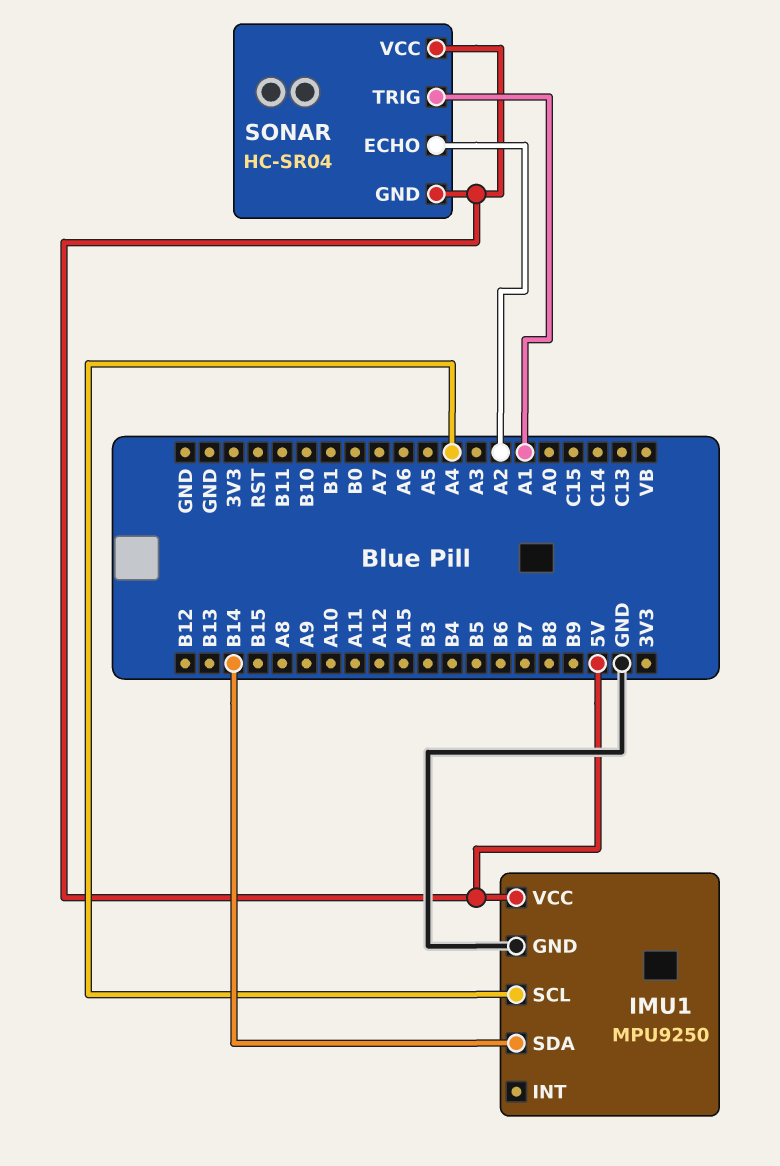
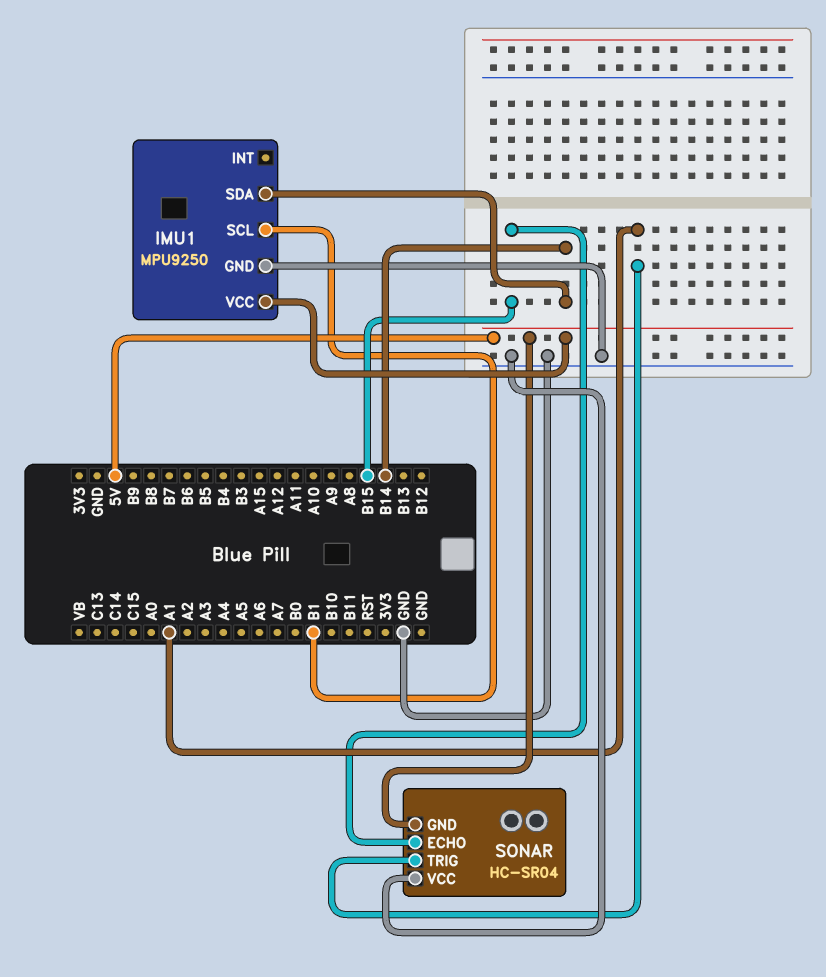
IMU1 pin SCL: A4 -> B1
SONAR pin ECHO: A2 -> B15
SONAR pin VCC: 5V -> GND

